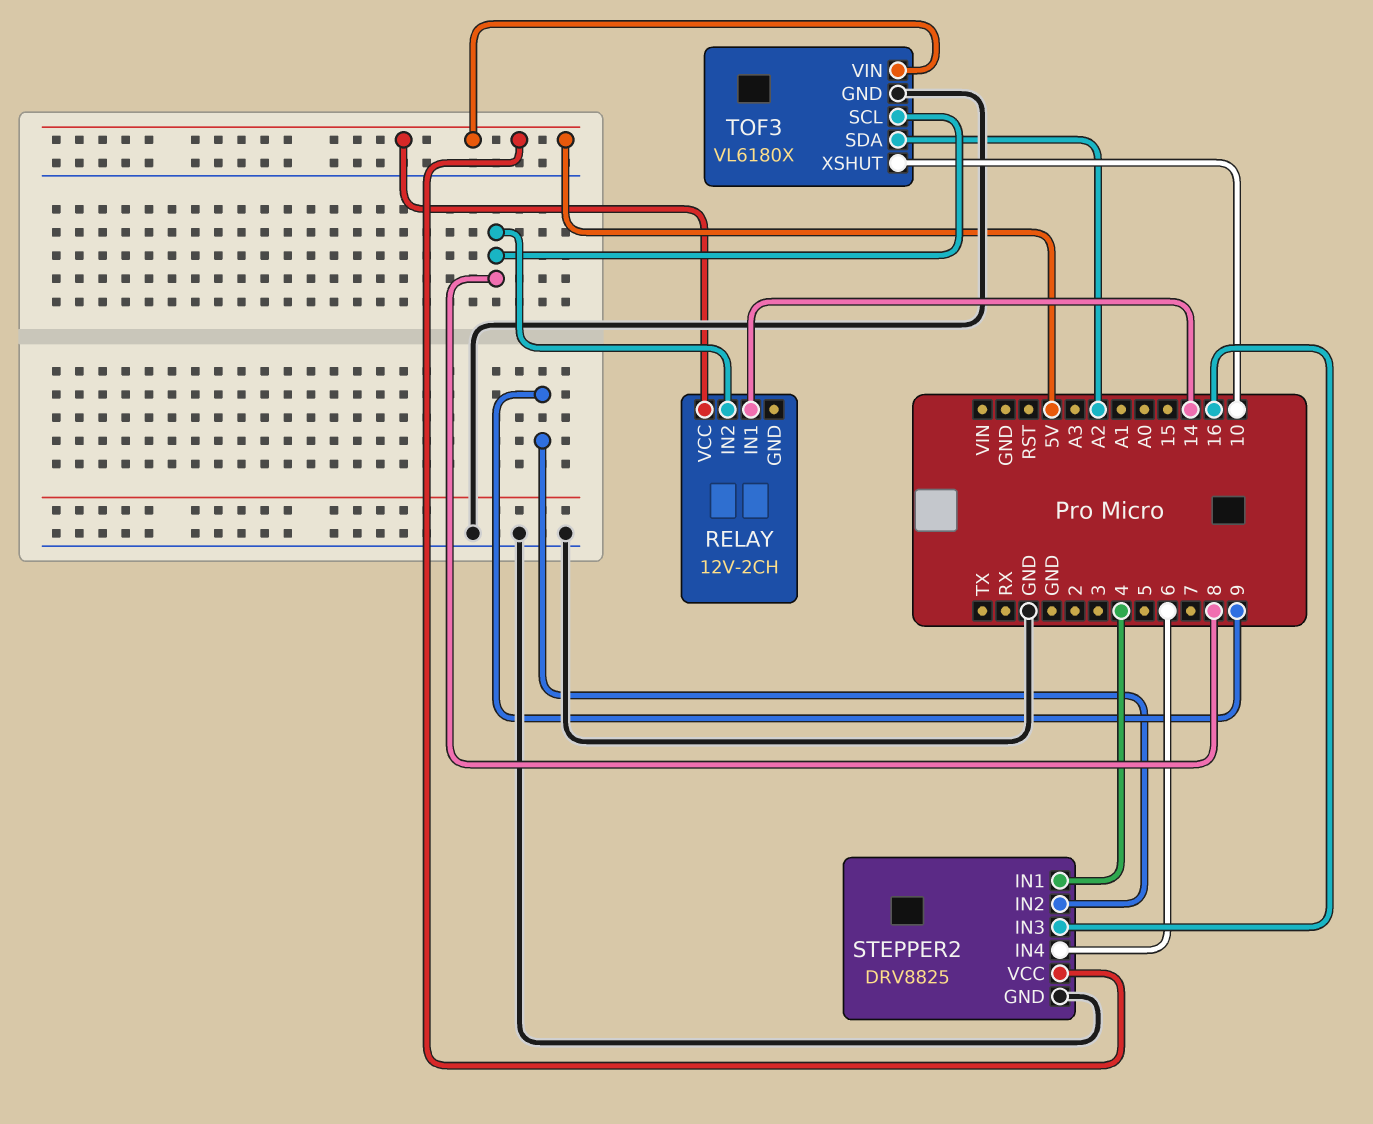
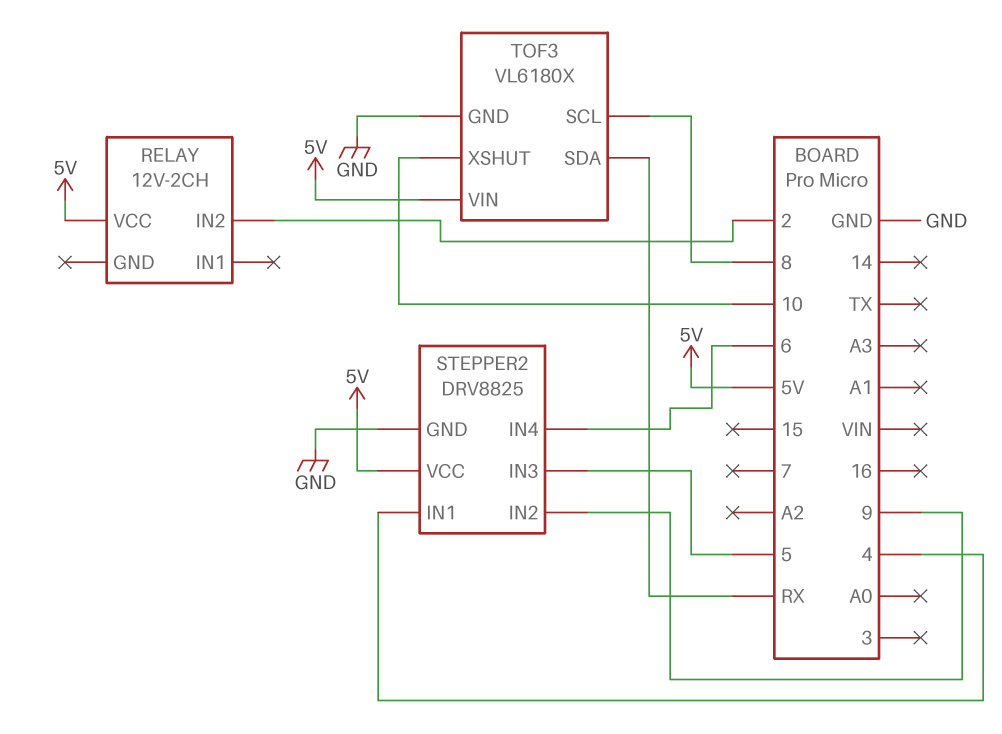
RELAY pin IN1: 14 -> none
RELAY pin IN2: 8 -> 2
STEPPER2 pin IN3: 16 -> 5
TOF3 pin SDA: A2 -> RX

